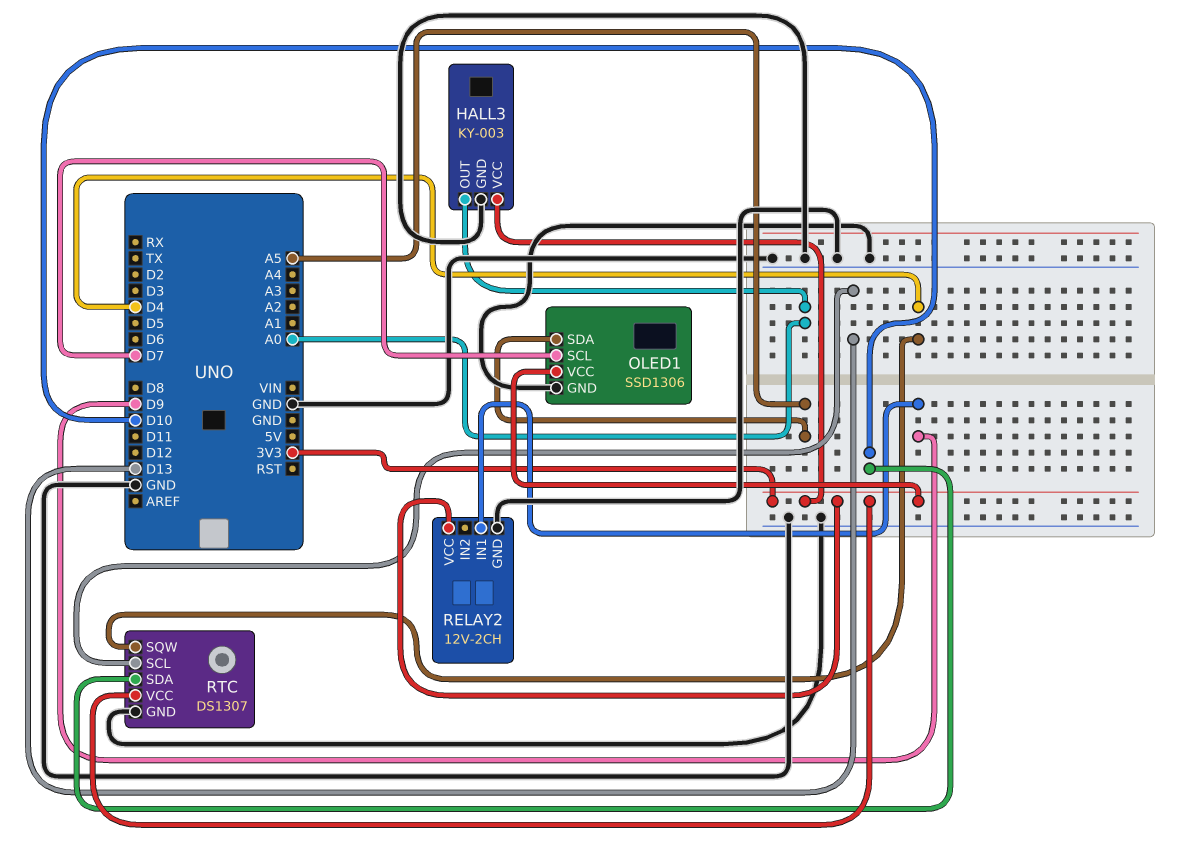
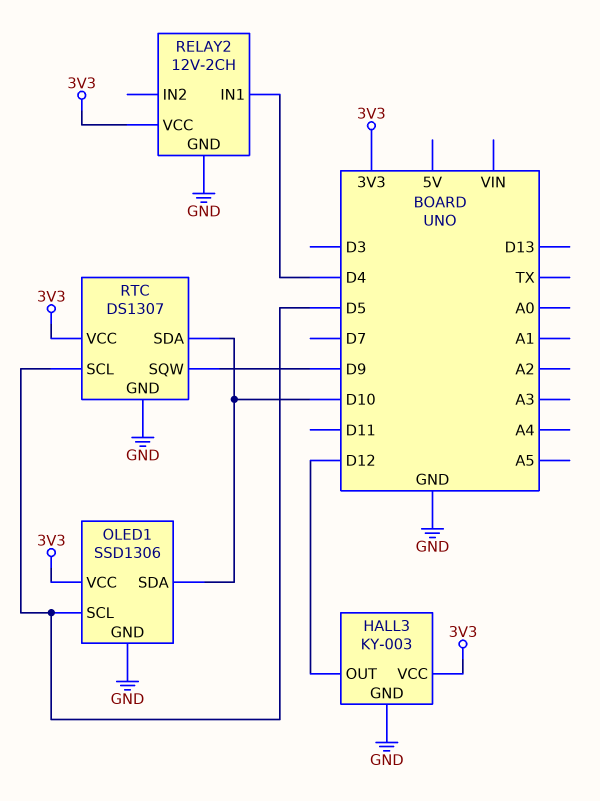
HALL3 pin OUT: A0 -> D12
OLED1 pin SCL: D7 -> D5
OLED1 pin SDA: A5 -> D10
RELAY2 pin IN1: D9 -> D4
RTC pin SCL: D13 -> D5
RTC pin SQW: D4 -> D9

